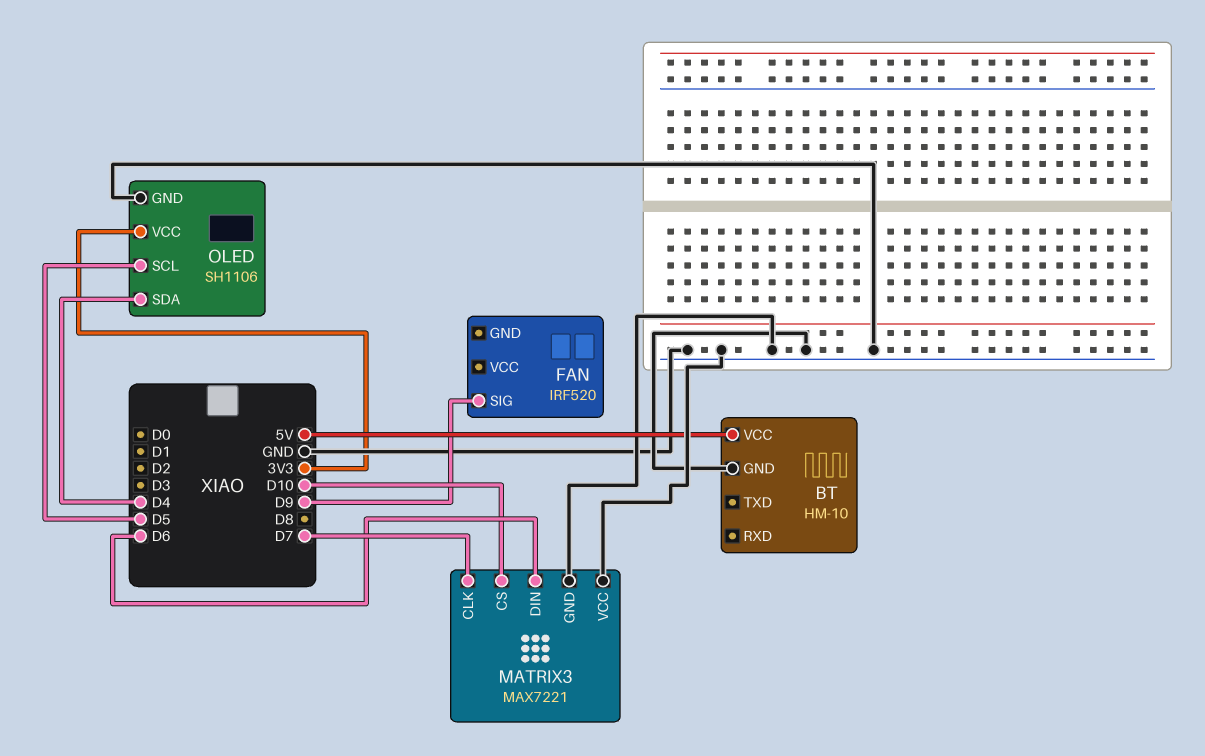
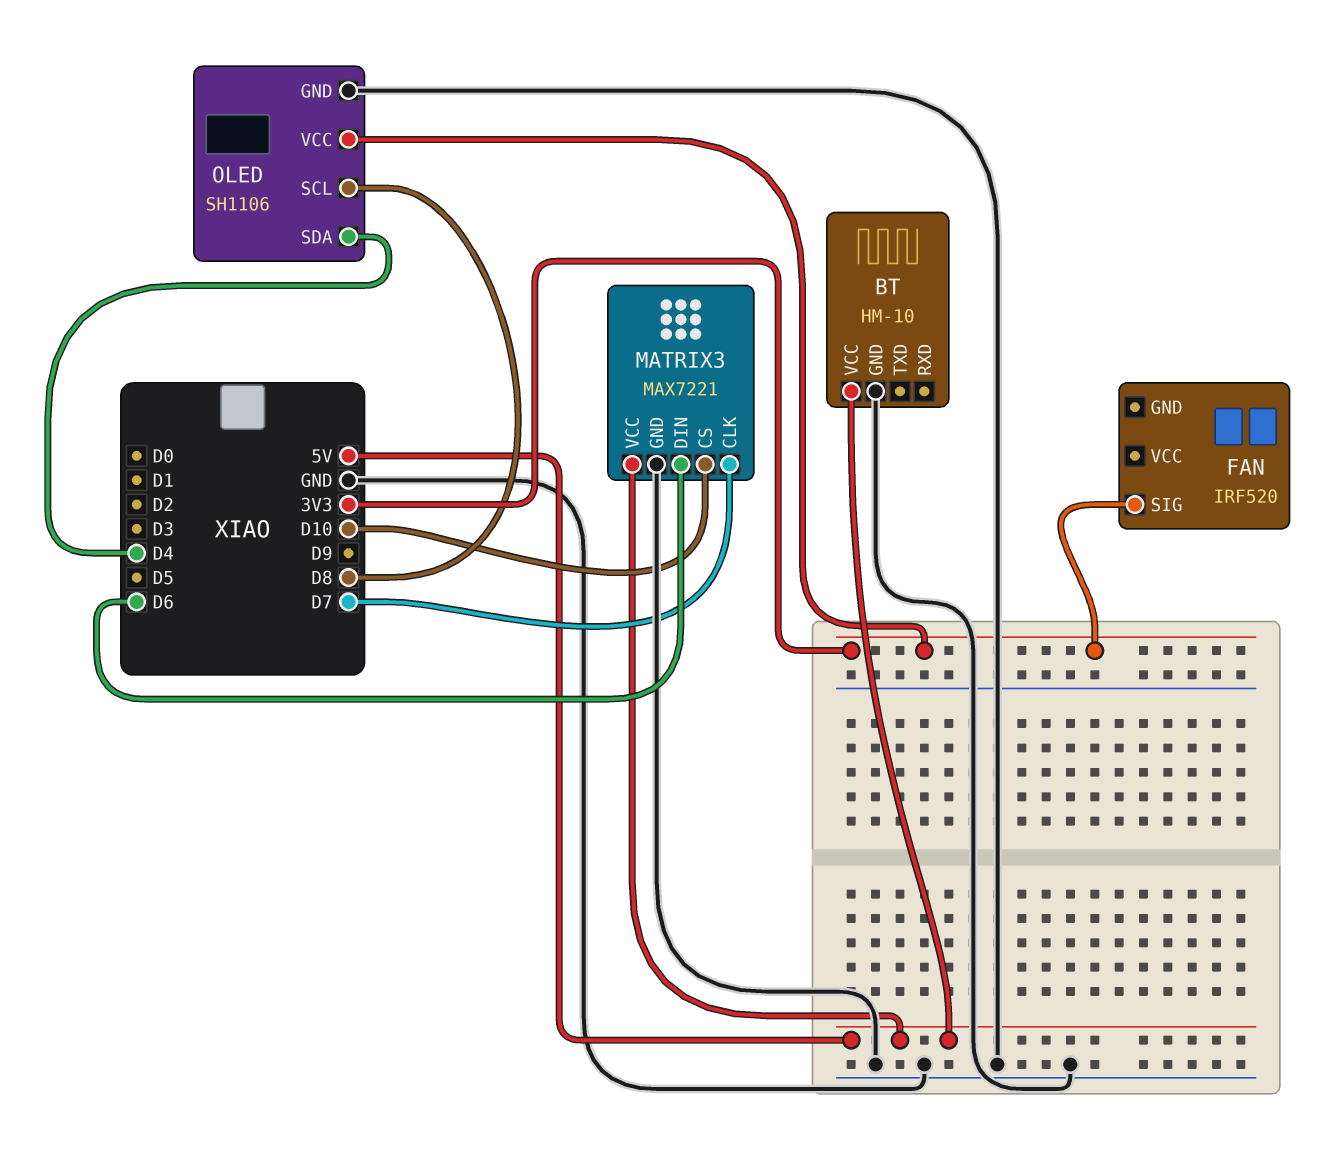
FAN pin SIG: D9 -> 3V3
MATRIX3 pin VCC: GND -> 5V
OLED pin SCL: D5 -> D8

